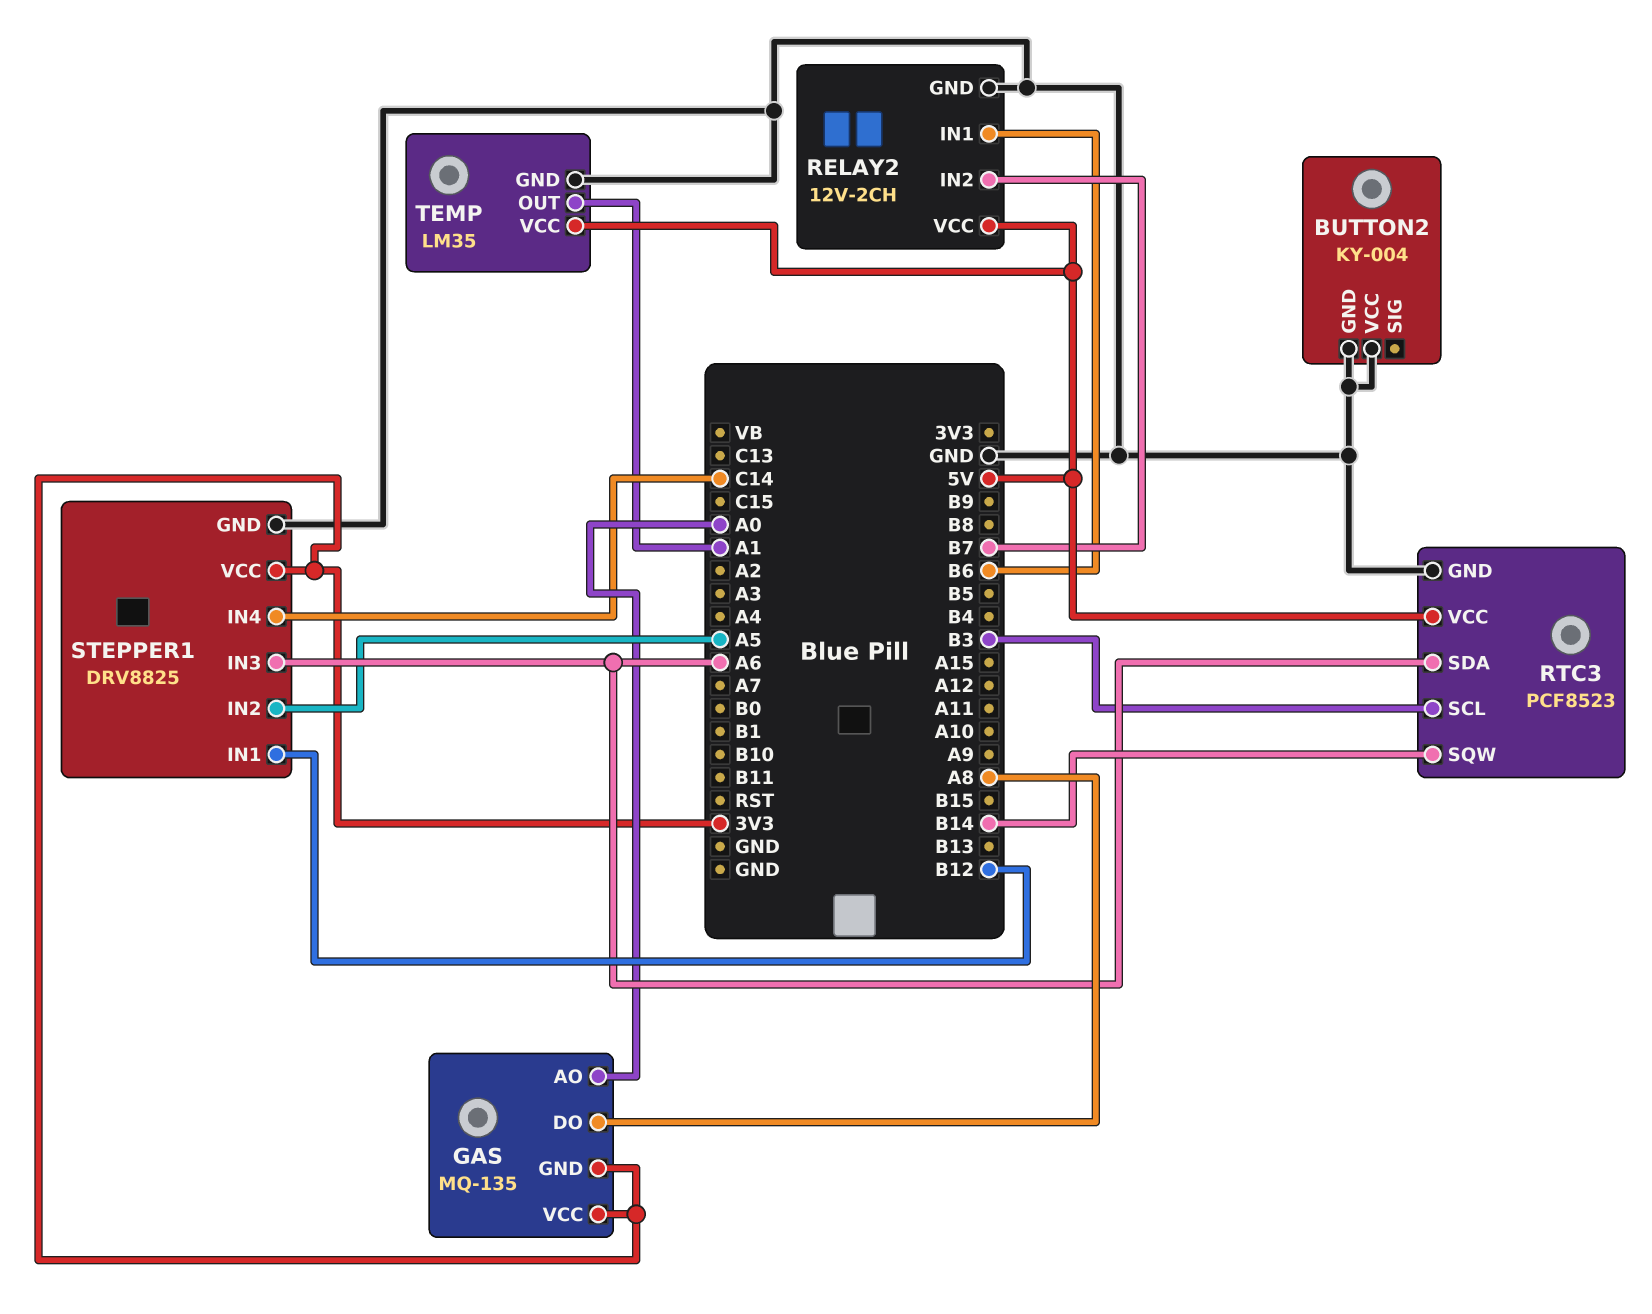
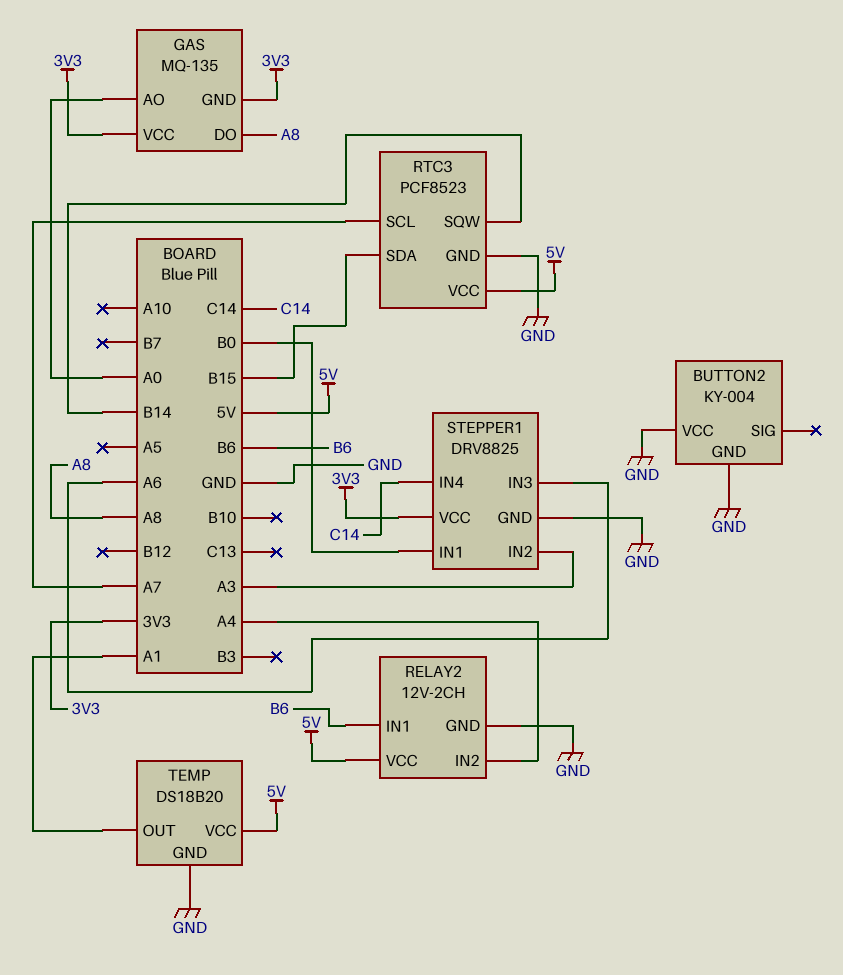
RELAY2 pin IN2: B7 -> A4
RTC3 pin SCL: B3 -> A7
RTC3 pin SDA: A6 -> B15
STEPPER1 pin IN1: B12 -> B0
STEPPER1 pin IN2: A5 -> A3
TEMP: LM35 -> DS18B20

